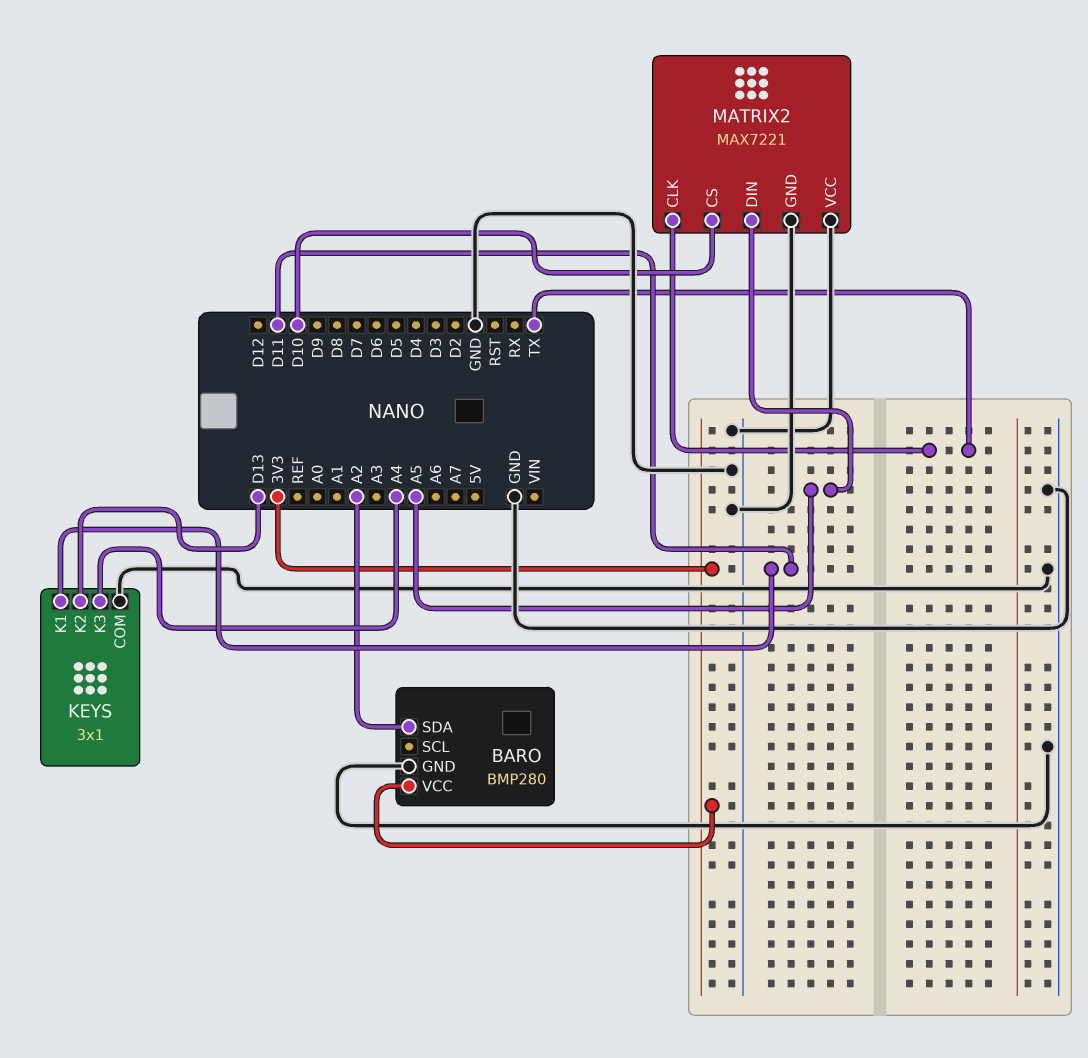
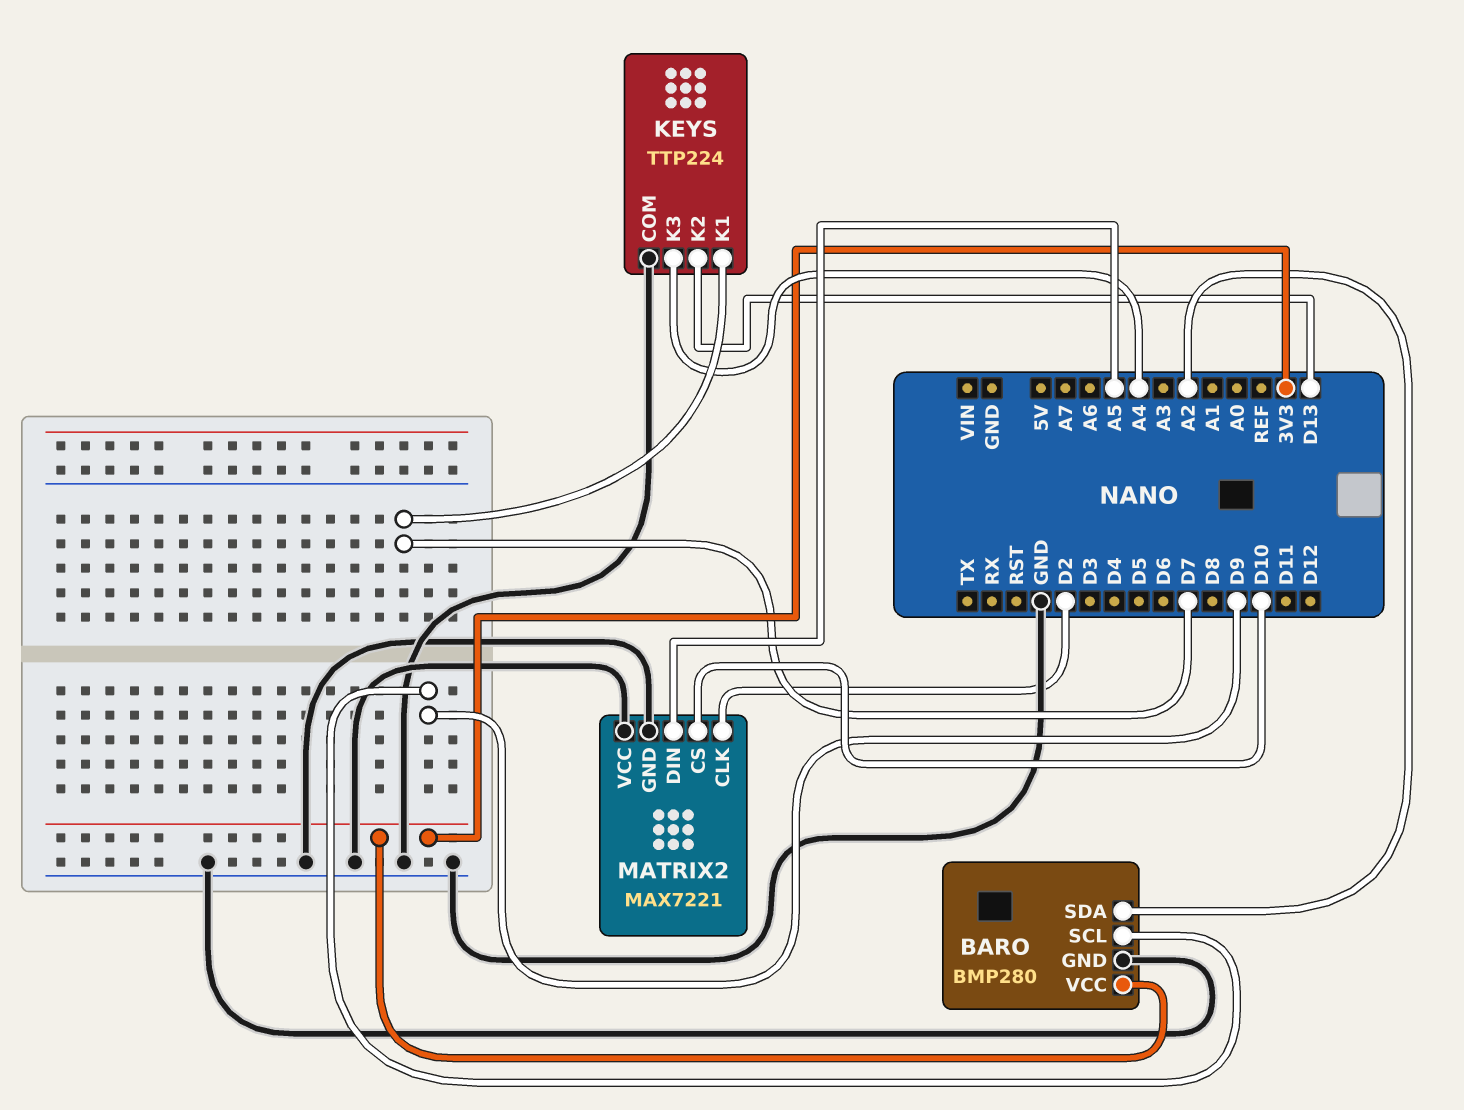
BARO pin SCL: none -> D9
KEYS: 3x1 -> TTP224
KEYS pin K1: D11 -> D7
MATRIX2 pin CLK: TX -> D2

